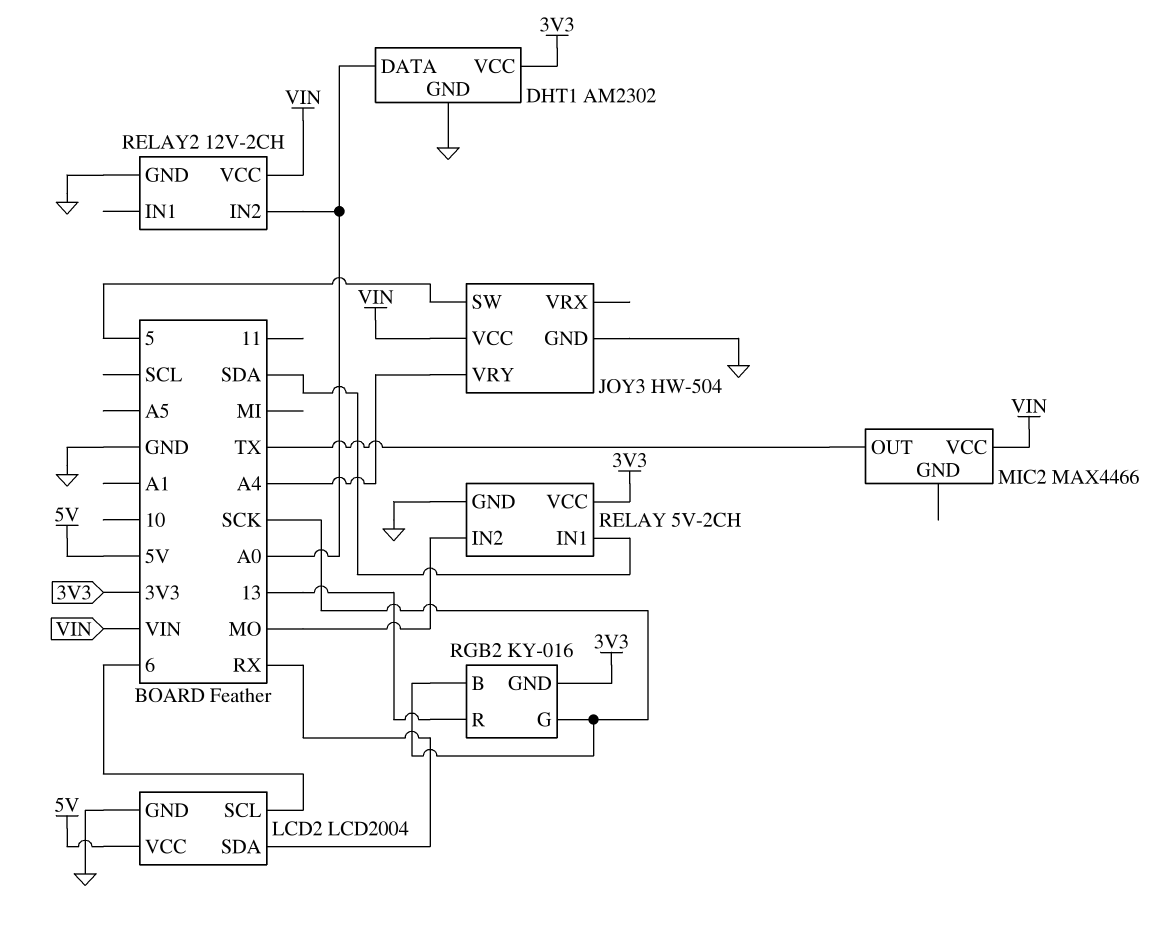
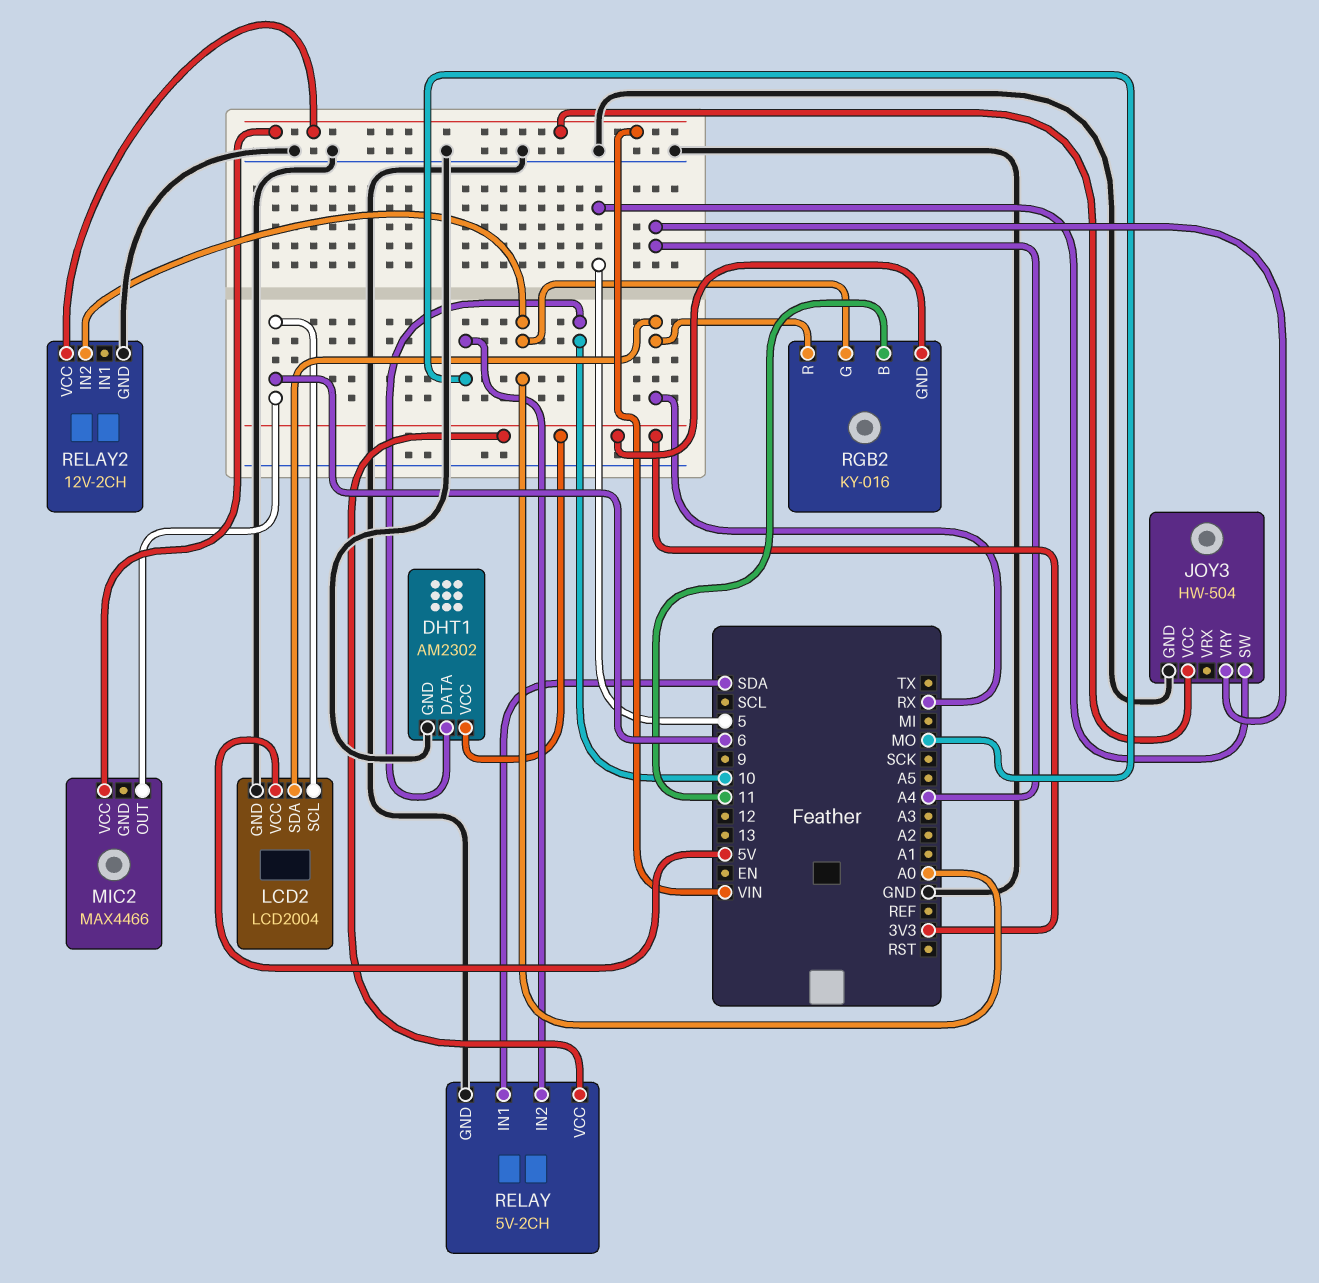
DHT1 pin DATA: A0 -> 10
MIC2 pin OUT: TX -> 6
RGB2 pin B: SCK -> 11
RGB2 pin G: SCK -> A0
RGB2 pin R: 13 -> RX

